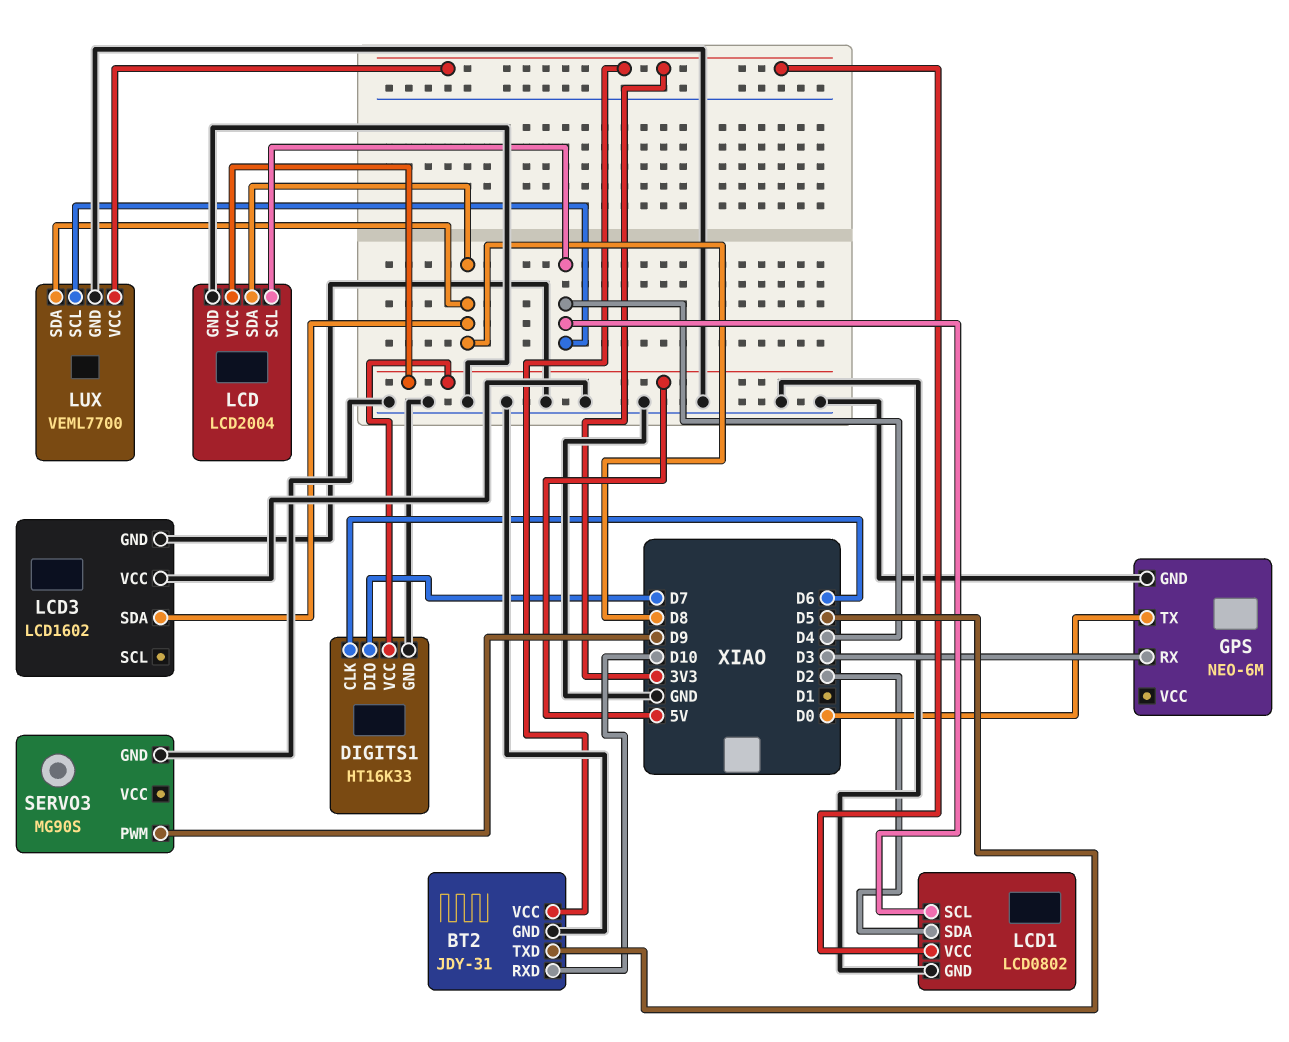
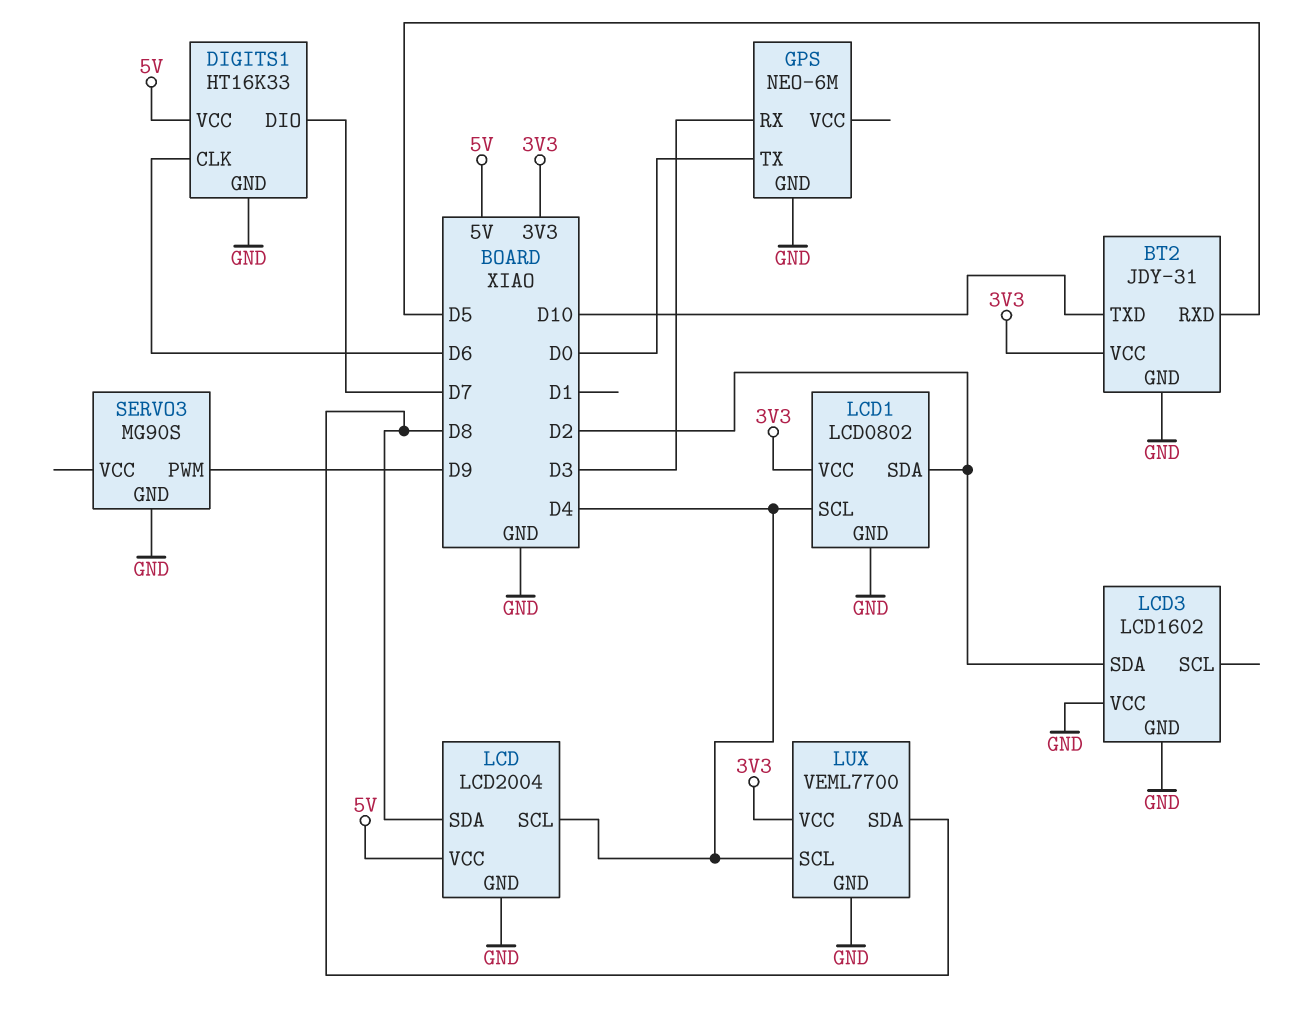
BT2 pin RXD: D10 -> D5
BT2 pin TXD: D5 -> D10
LCD3 pin SDA: D8 -> D2

